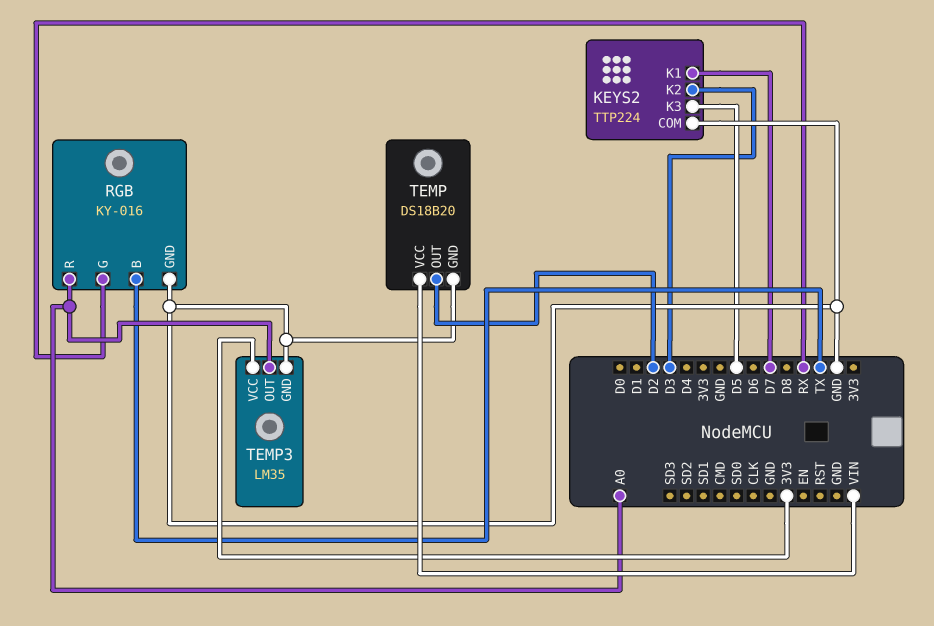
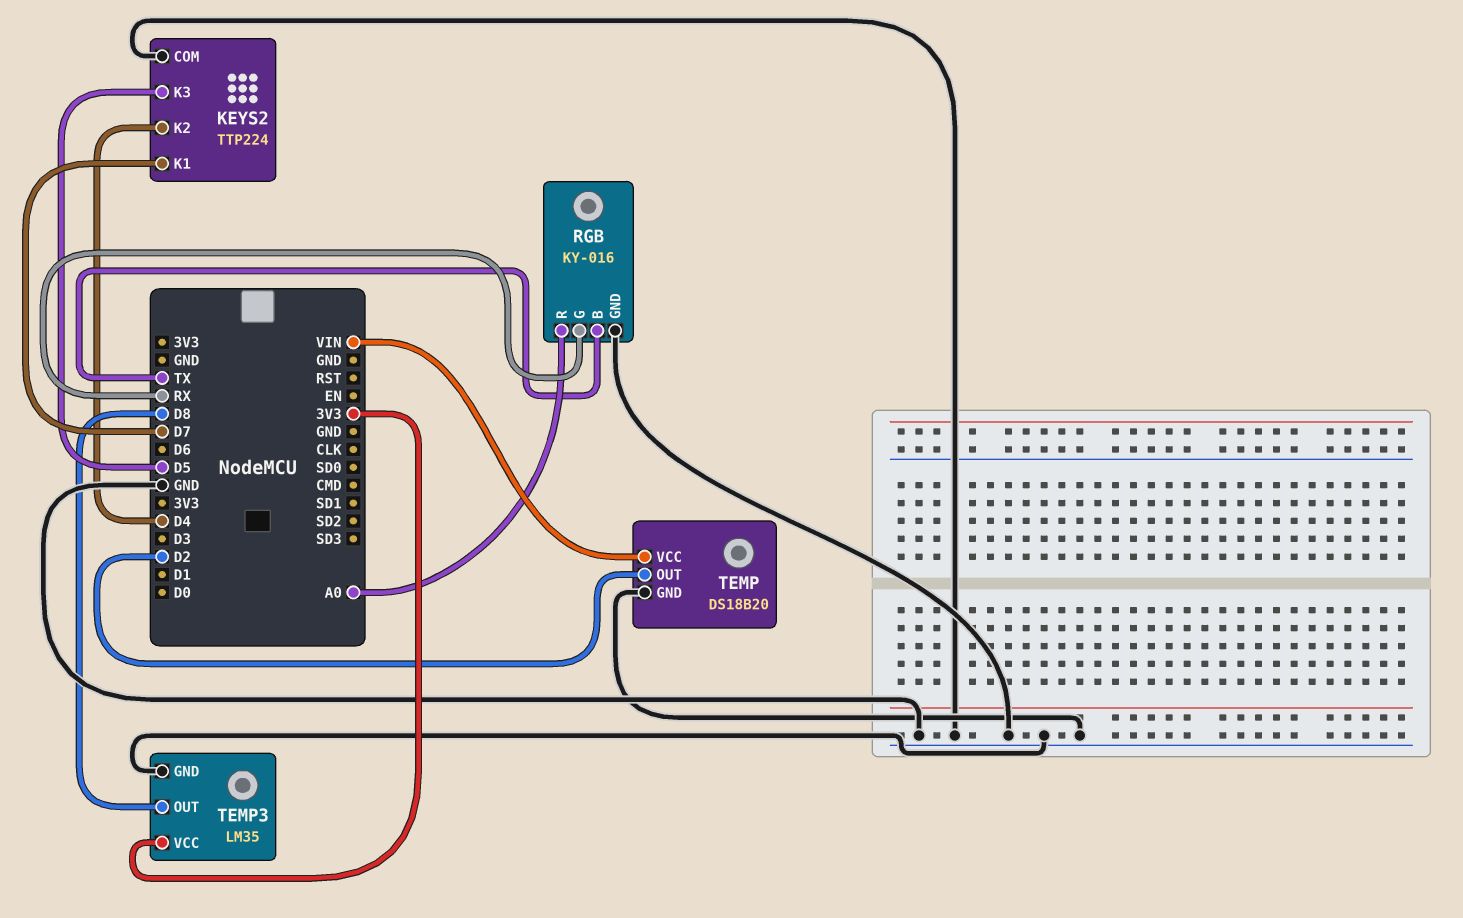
KEYS2 pin K2: D3 -> D4
TEMP3 pin OUT: A0 -> D8

